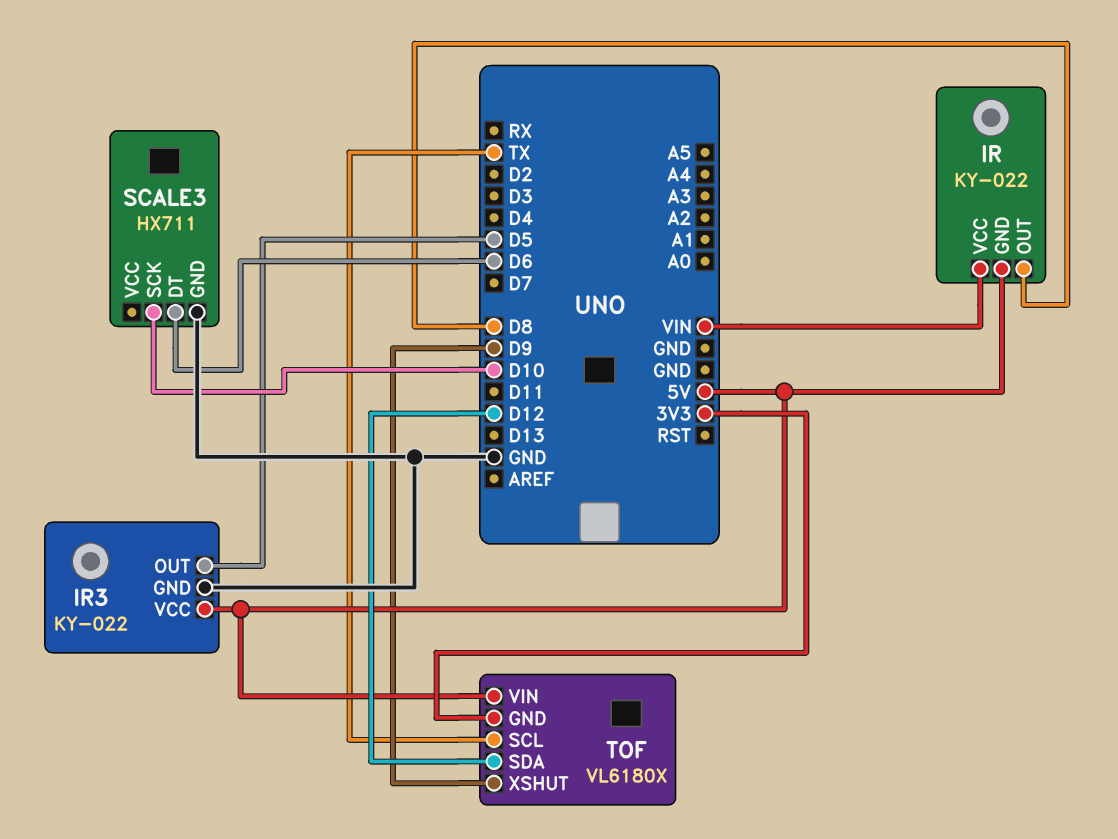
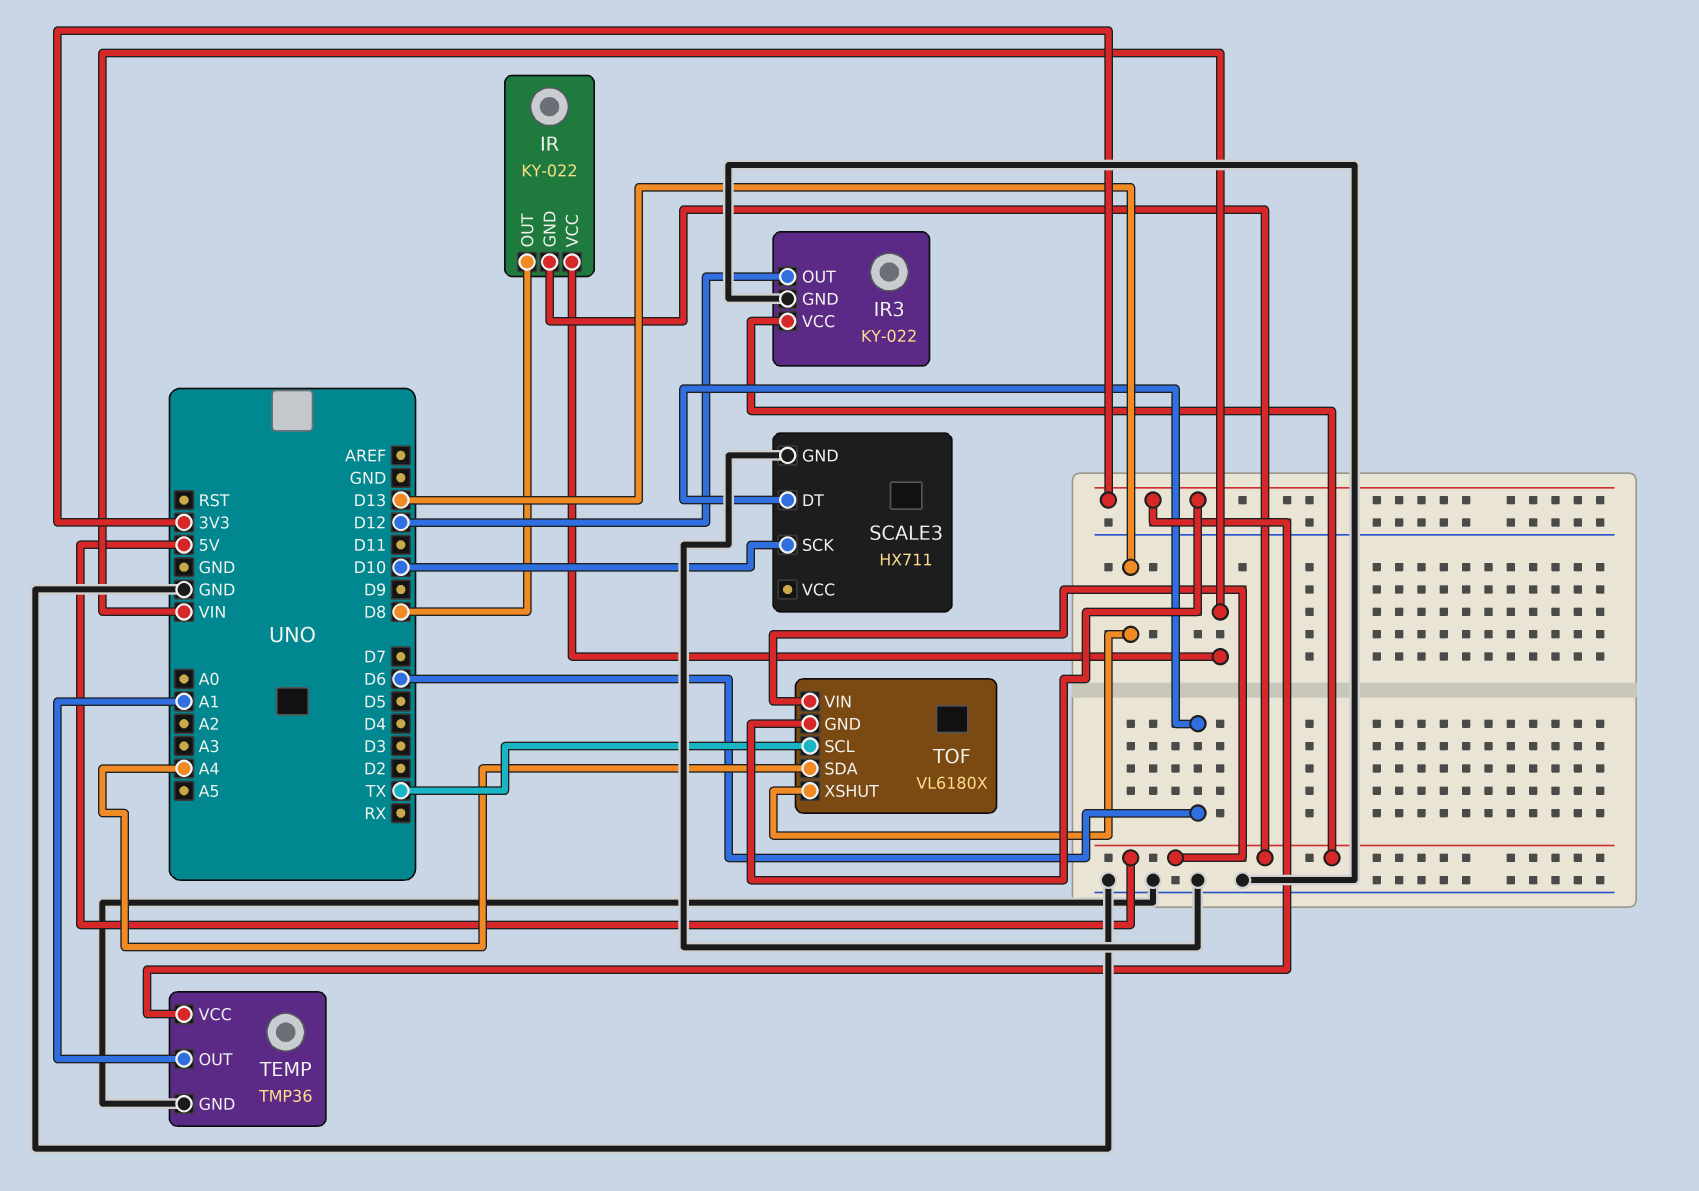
IR3 pin OUT: D5 -> D12
TEMP: none -> TMP36
TEMP pin GND: none -> GND
TEMP pin OUT: none -> A1
TEMP pin VCC: none -> 3V3
TOF pin SDA: D12 -> A4
TOF pin XSHUT: D9 -> D13

